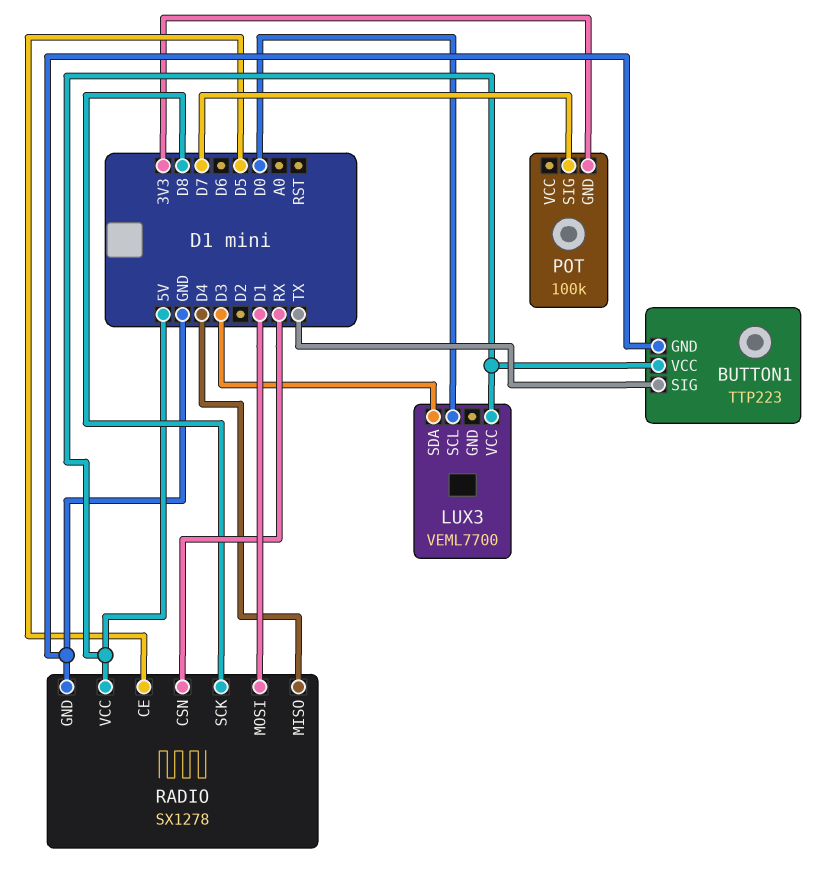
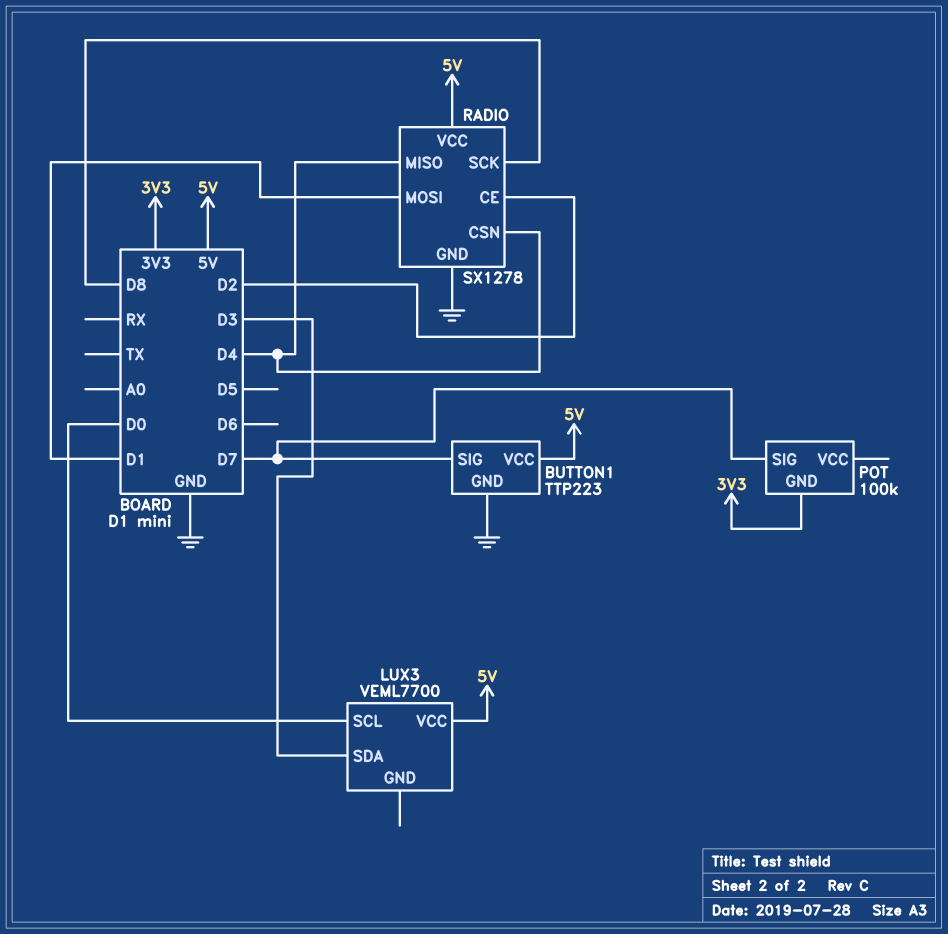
BUTTON1 pin SIG: TX -> D7
RADIO pin CE: D5 -> D2
RADIO pin CSN: RX -> D4

